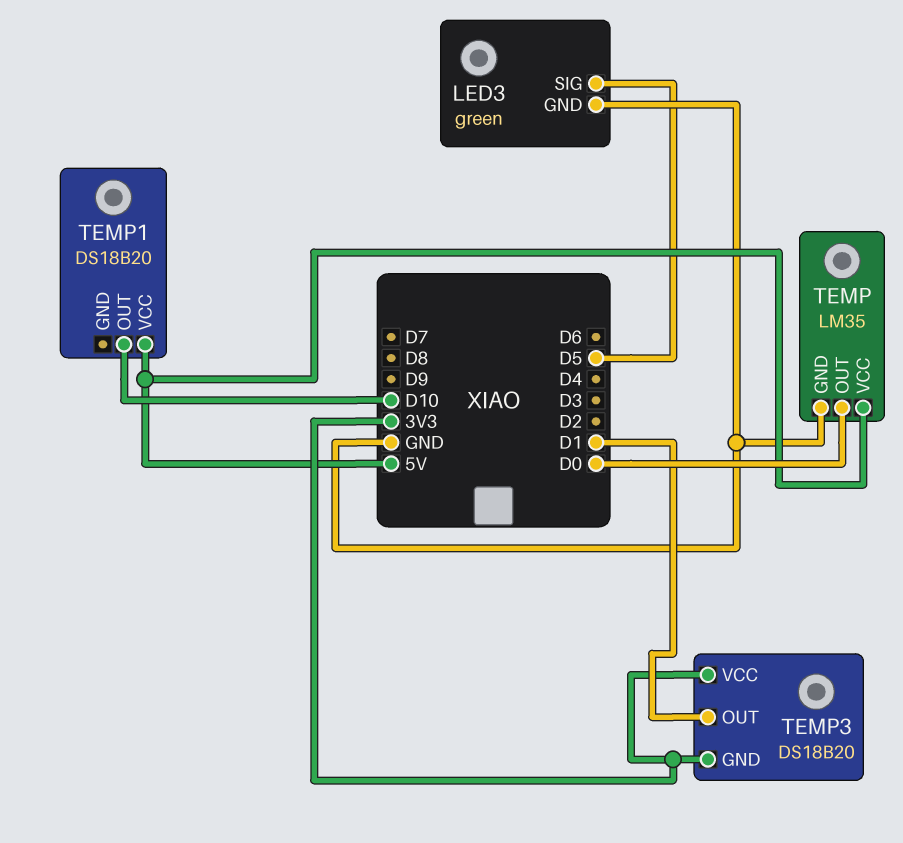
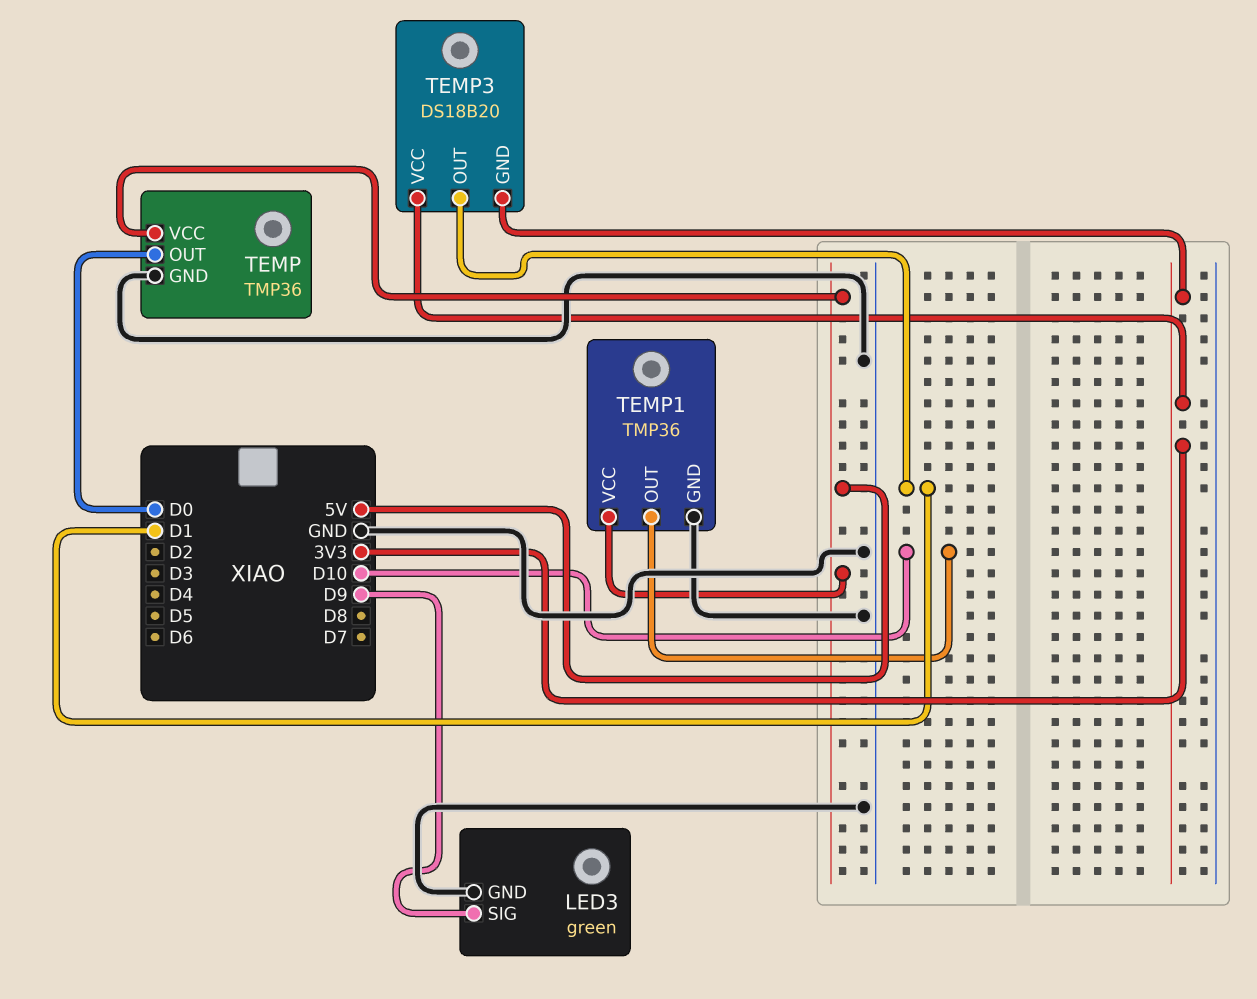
LED3 pin SIG: D5 -> D9
TEMP: LM35 -> TMP36
TEMP1: DS18B20 -> TMP36
TEMP1 pin GND: none -> GND

